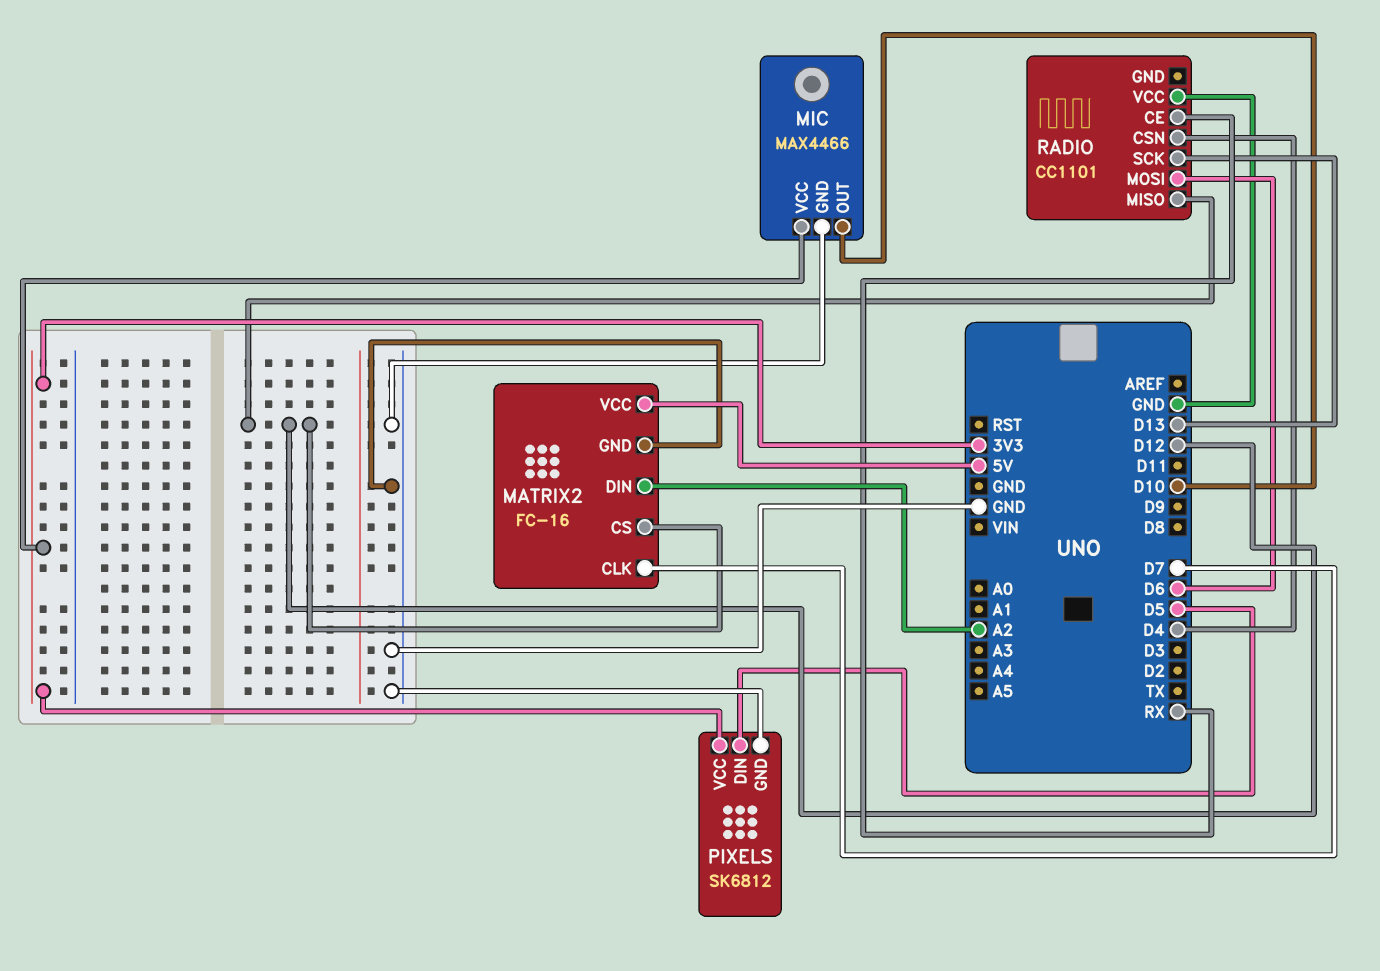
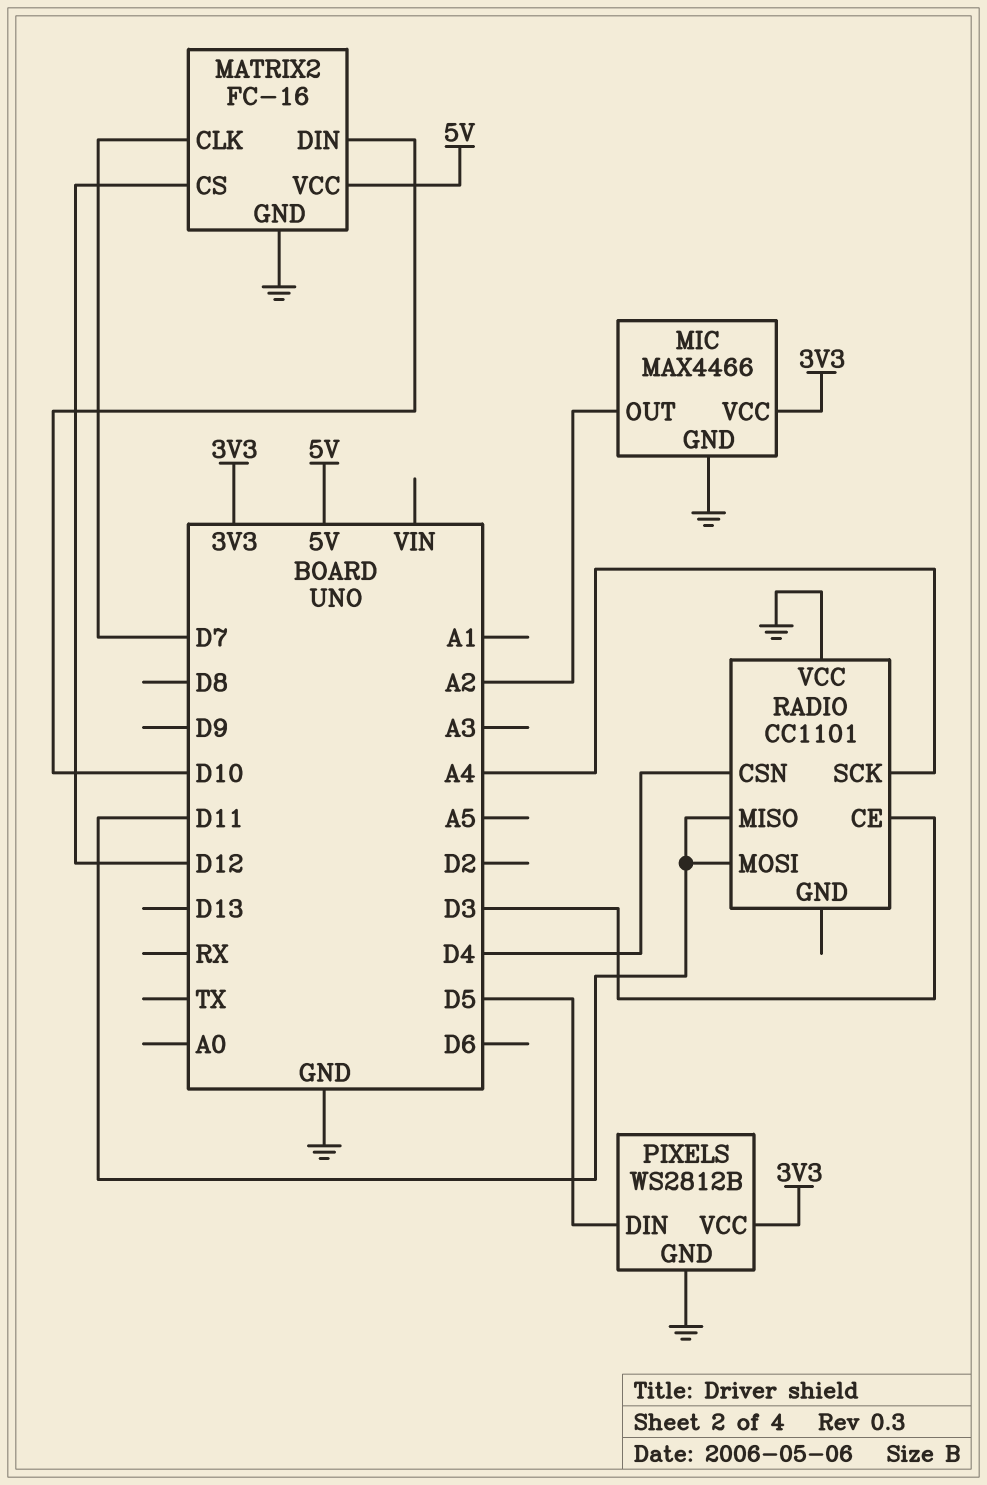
MATRIX2 pin DIN: A2 -> D10
MIC pin OUT: D10 -> A2
PIXELS: SK6812 -> WS2812B
RADIO pin CE: RX -> D3
RADIO pin MISO: D12 -> D11
RADIO pin MOSI: D6 -> D11
RADIO pin SCK: D13 -> A4

